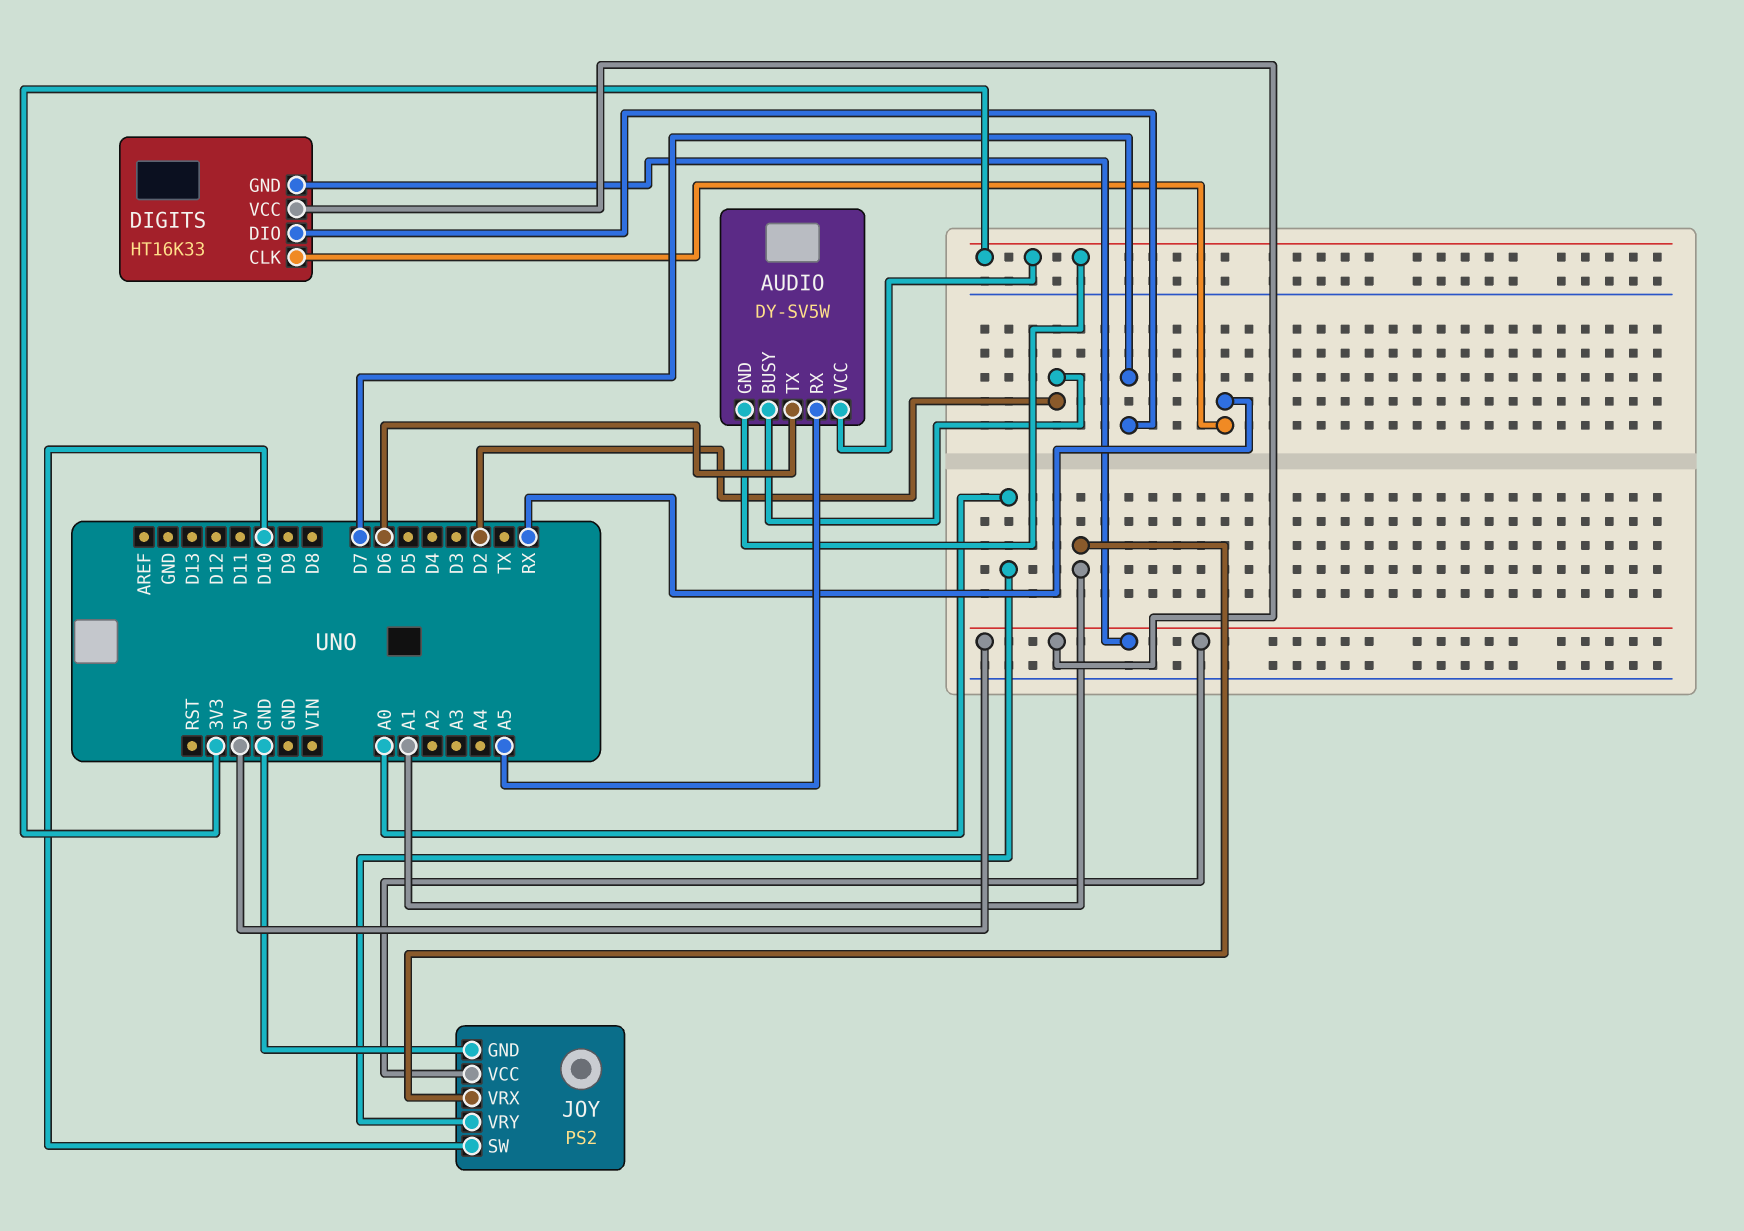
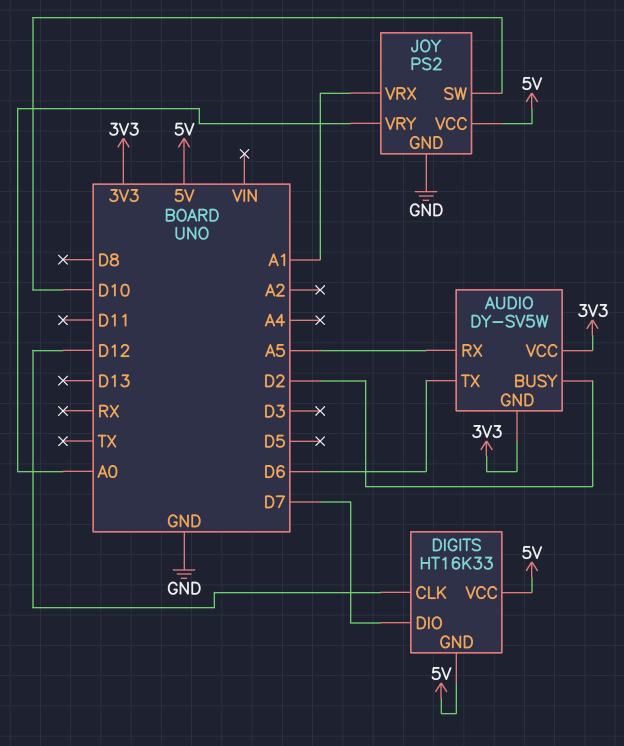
DIGITS pin CLK: RX -> D12

